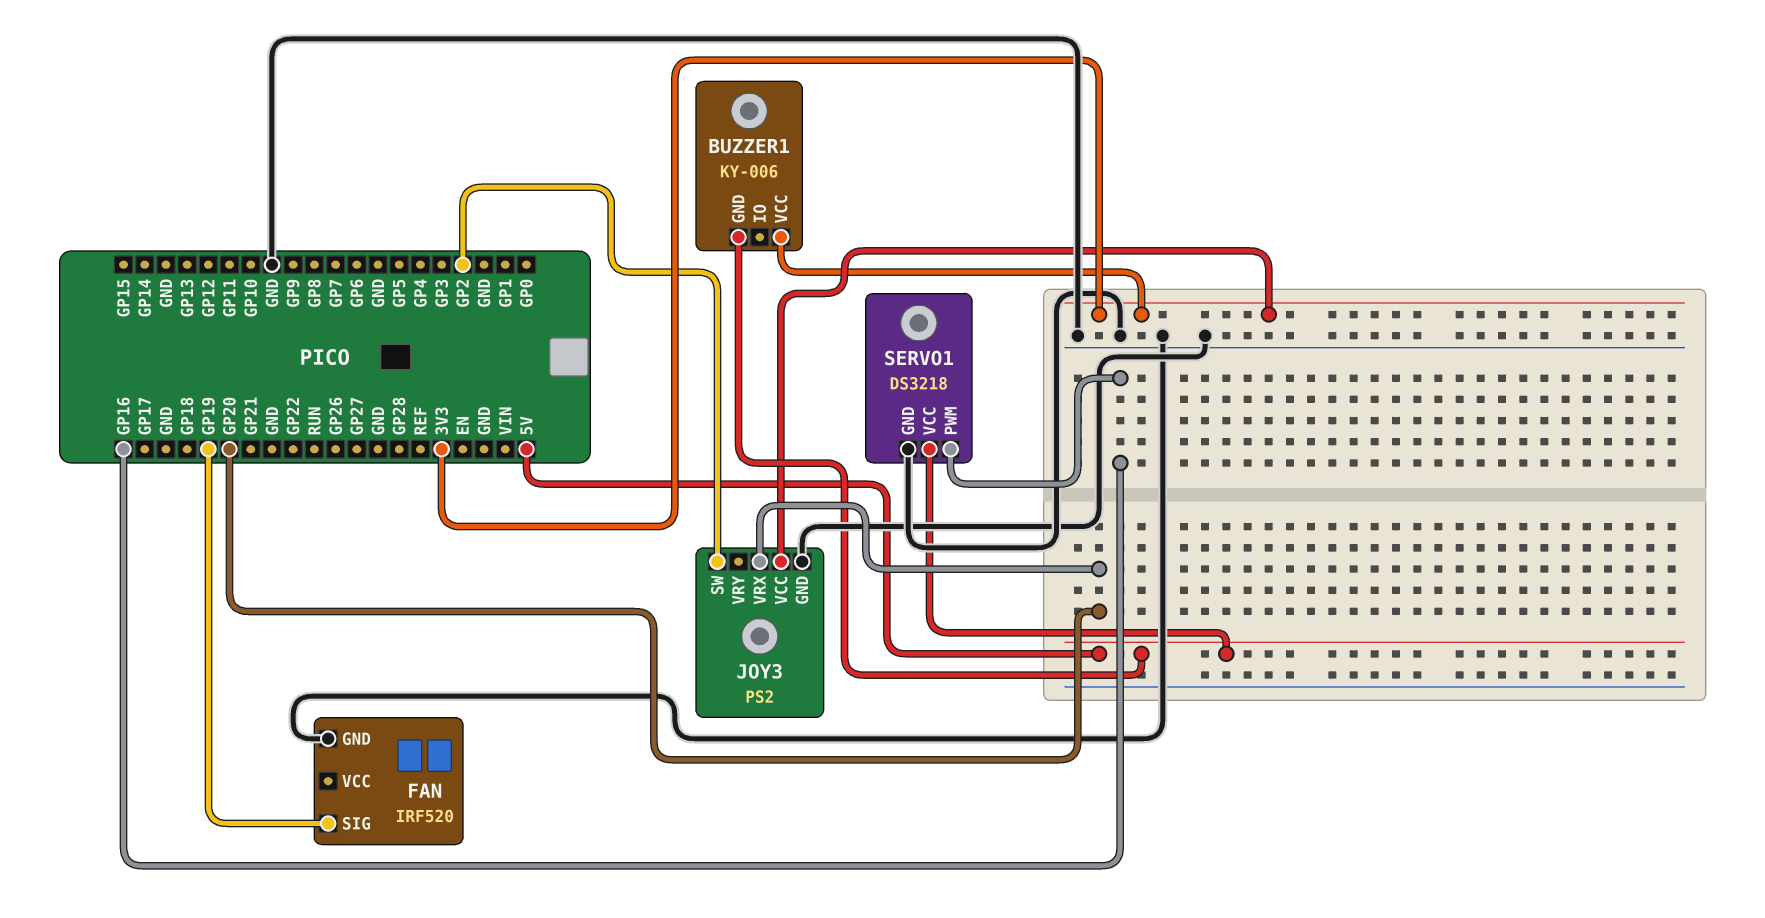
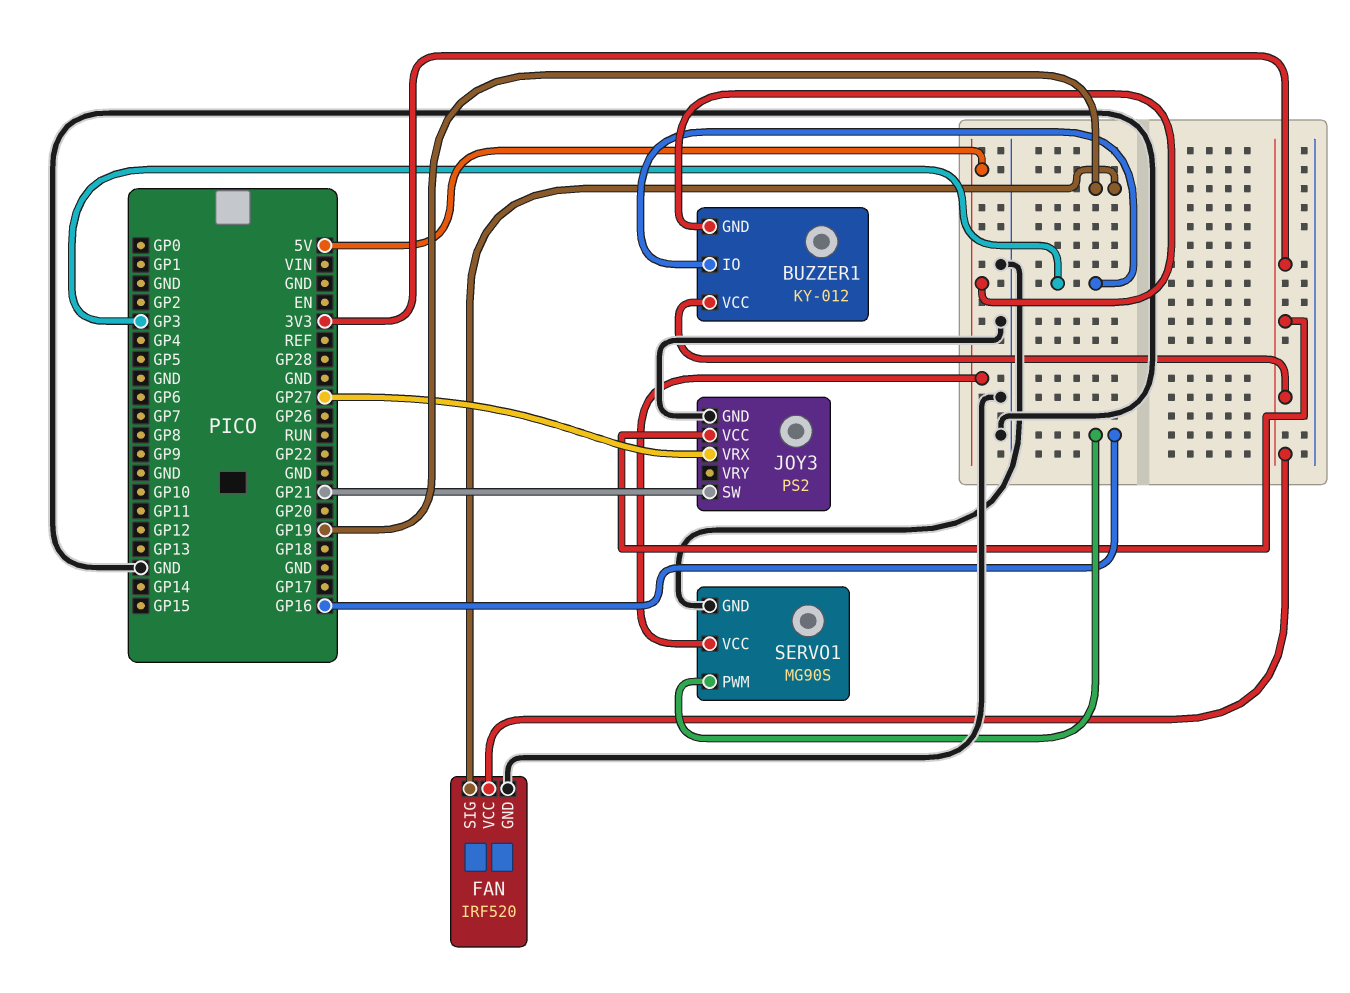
BUZZER1: KY-006 -> KY-012
BUZZER1 pin IO: none -> GP3
FAN pin VCC: none -> 3V3
JOY3 pin SW: GP2 -> GP21
JOY3 pin VRX: GP20 -> GP27
SERVO1: DS3218 -> MG90S

